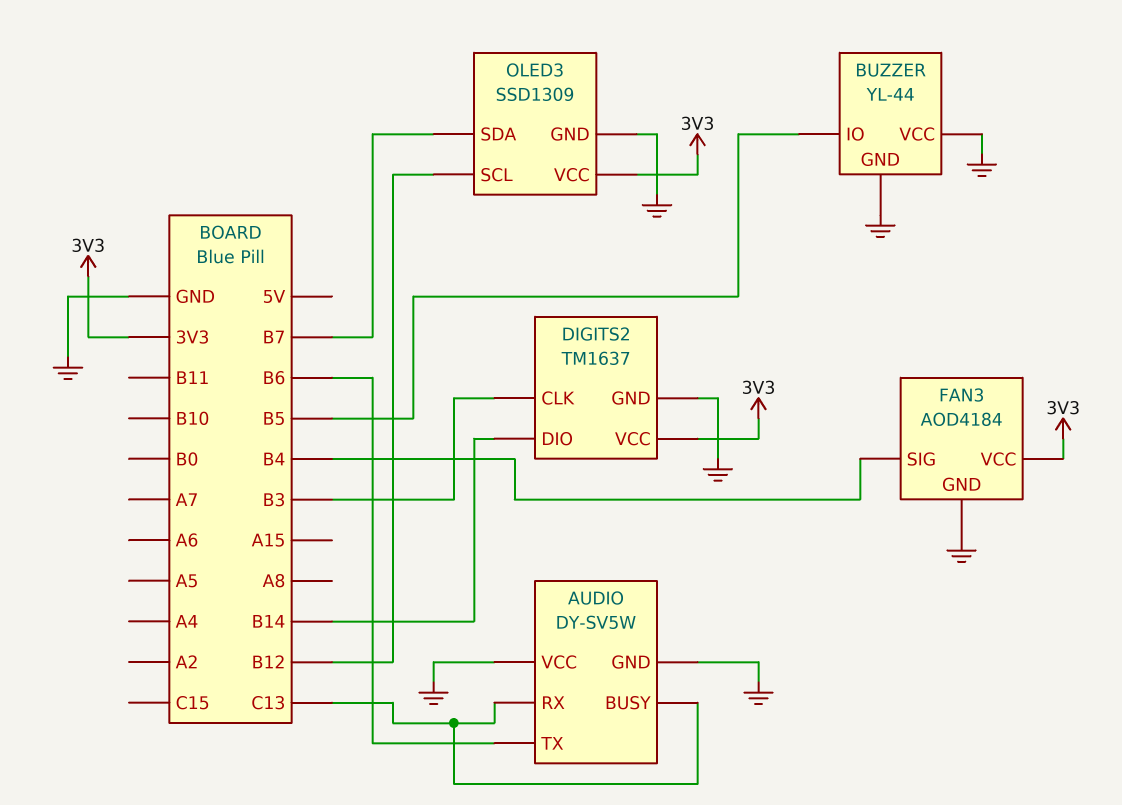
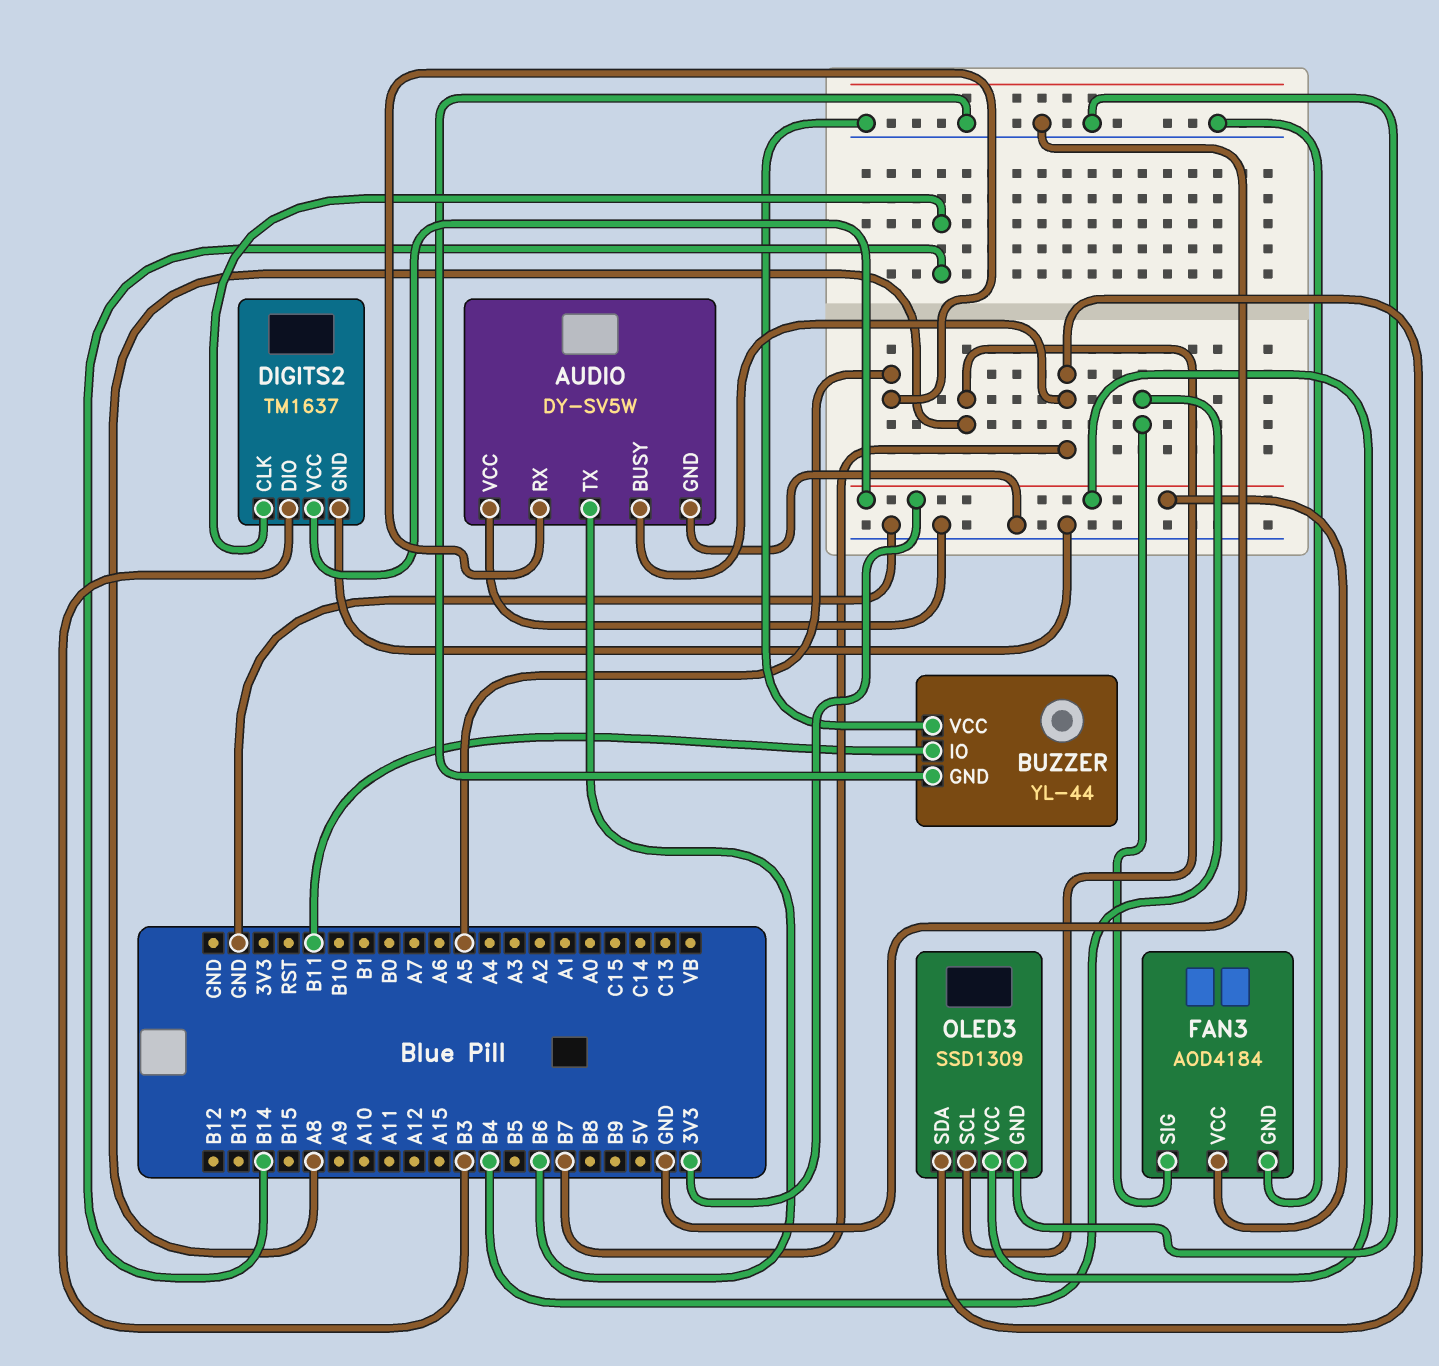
AUDIO pin BUSY: C13 -> B7
AUDIO pin RX: C13 -> A5
BUZZER pin IO: B5 -> B11
DIGITS2 pin CLK: B3 -> B14
DIGITS2 pin DIO: B14 -> B3
OLED3 pin SCL: B12 -> A8

